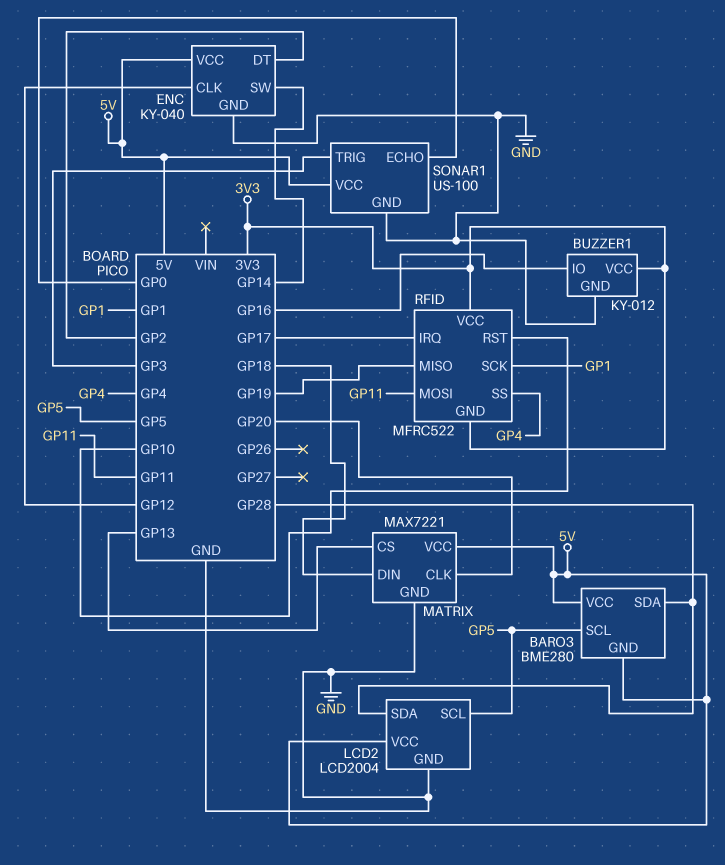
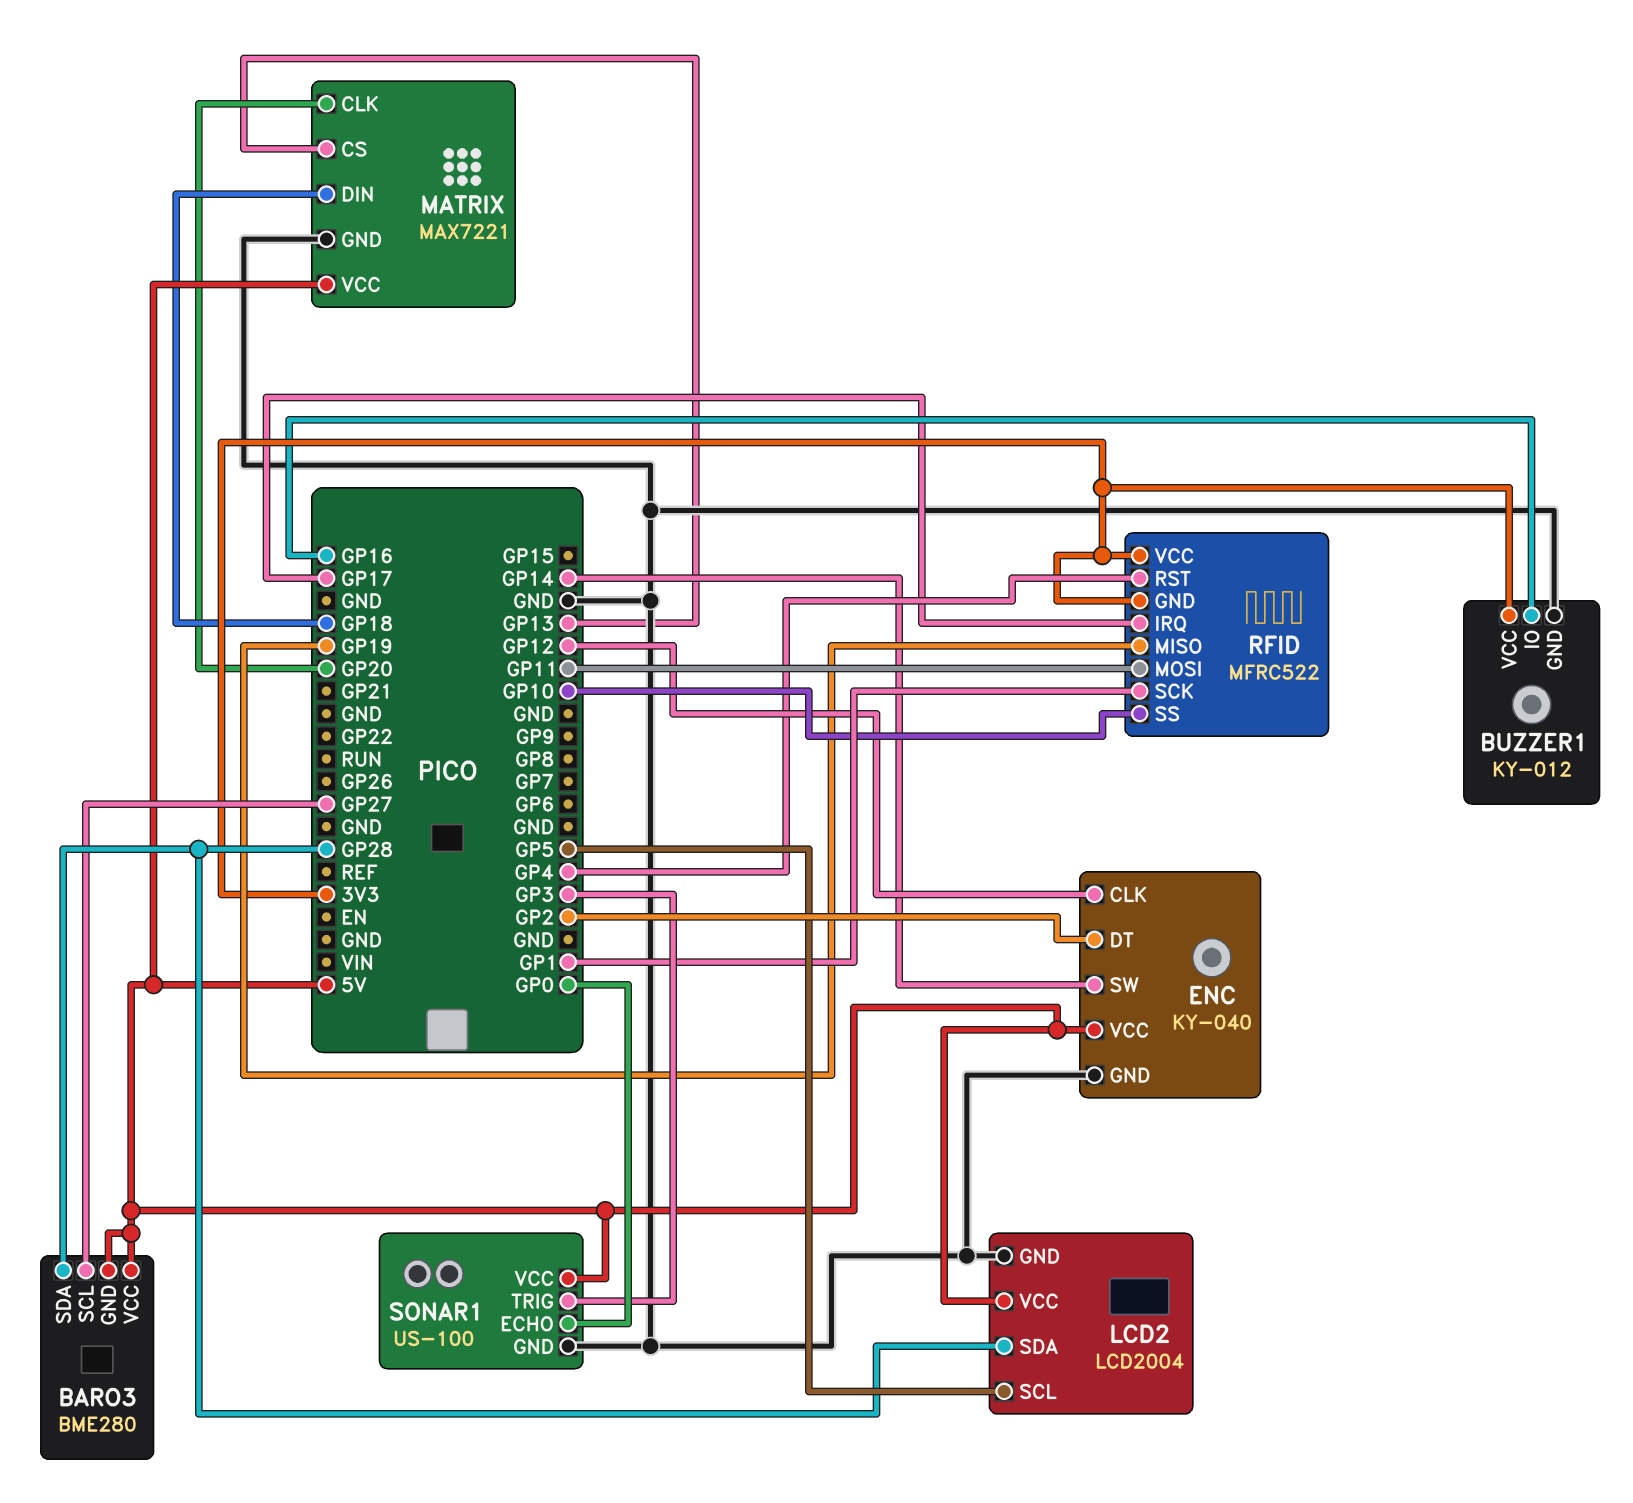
BARO3 pin SCL: GP5 -> GP27
RFID pin RST: GP10 -> GP4
RFID pin SS: GP4 -> GP10

